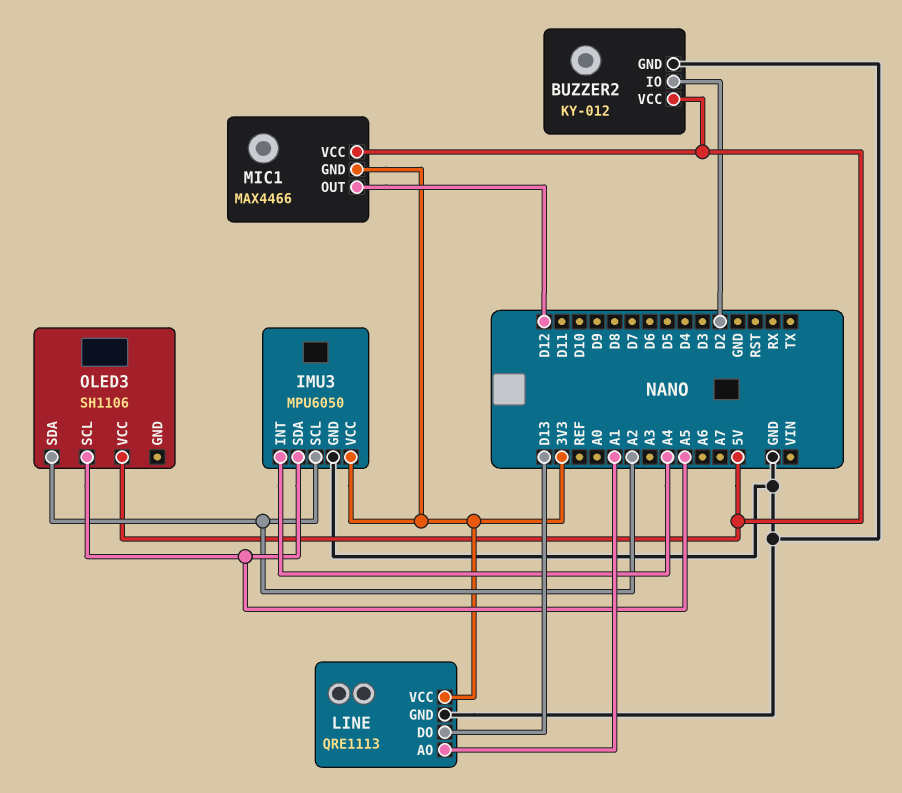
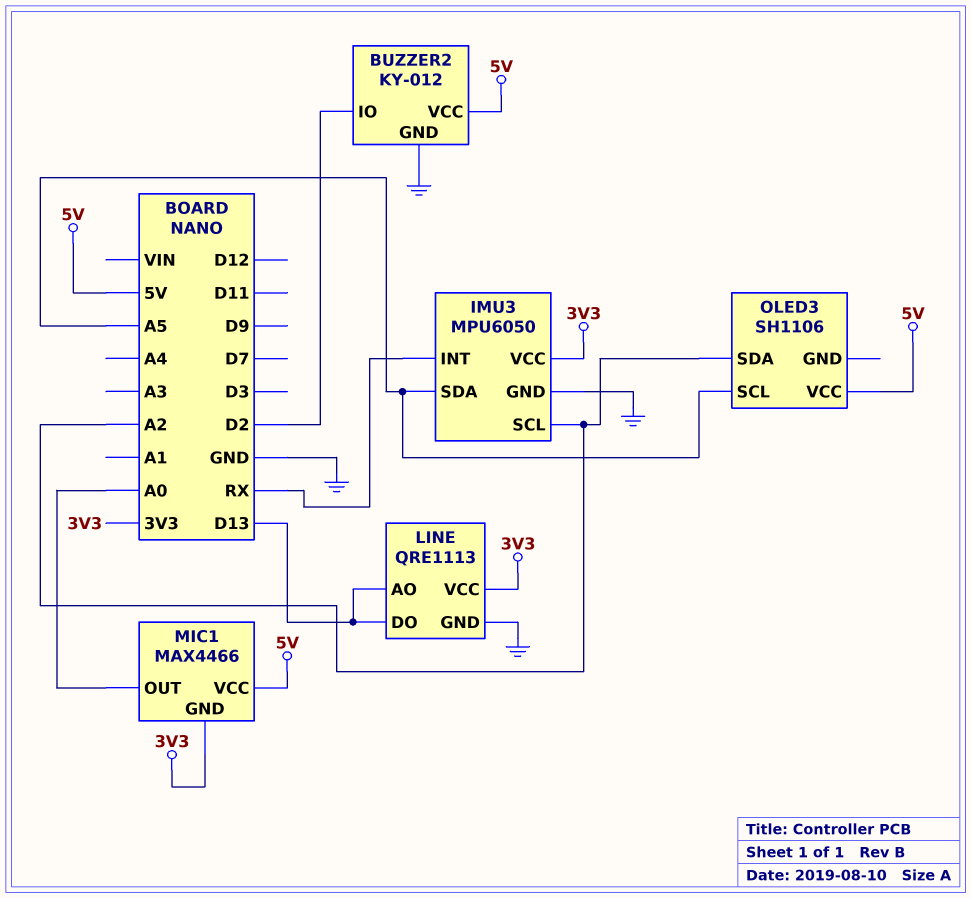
IMU3 pin INT: A4 -> RX
LINE pin AO: A1 -> D13
MIC1 pin OUT: D12 -> A0

